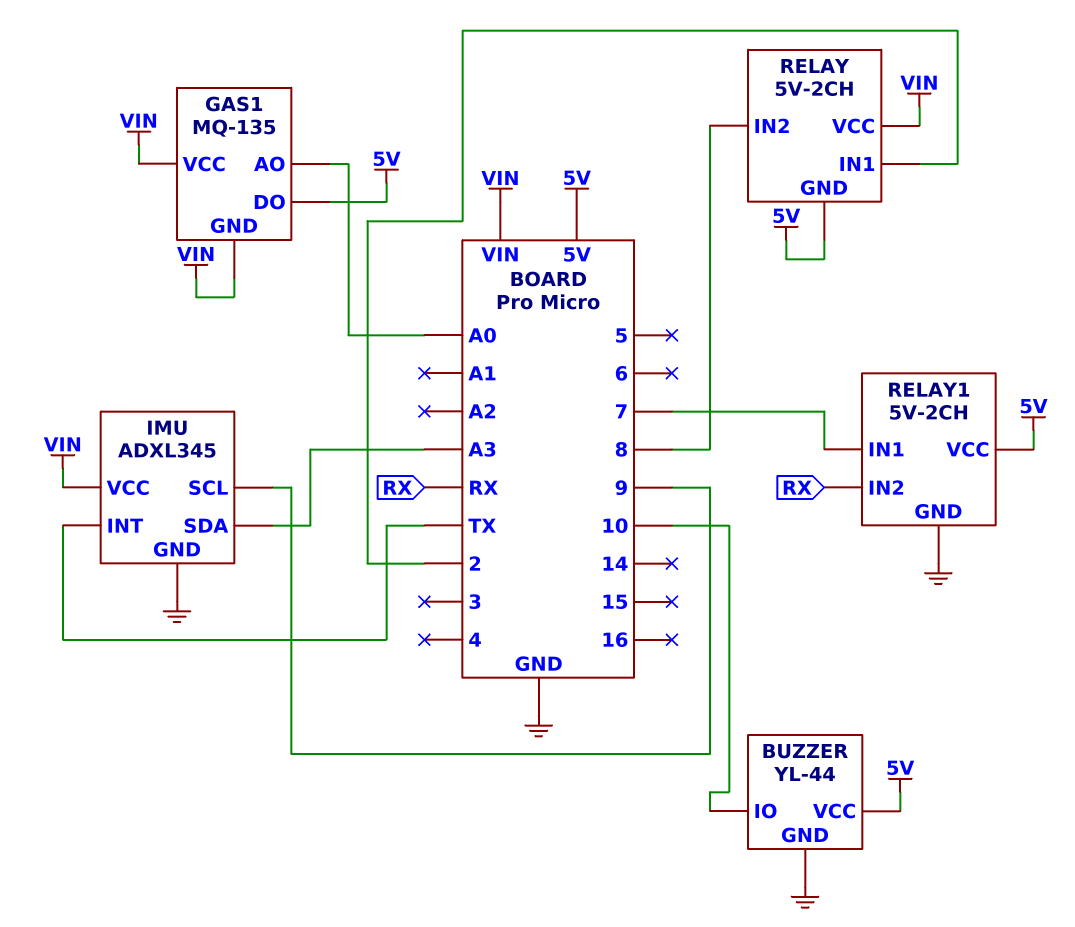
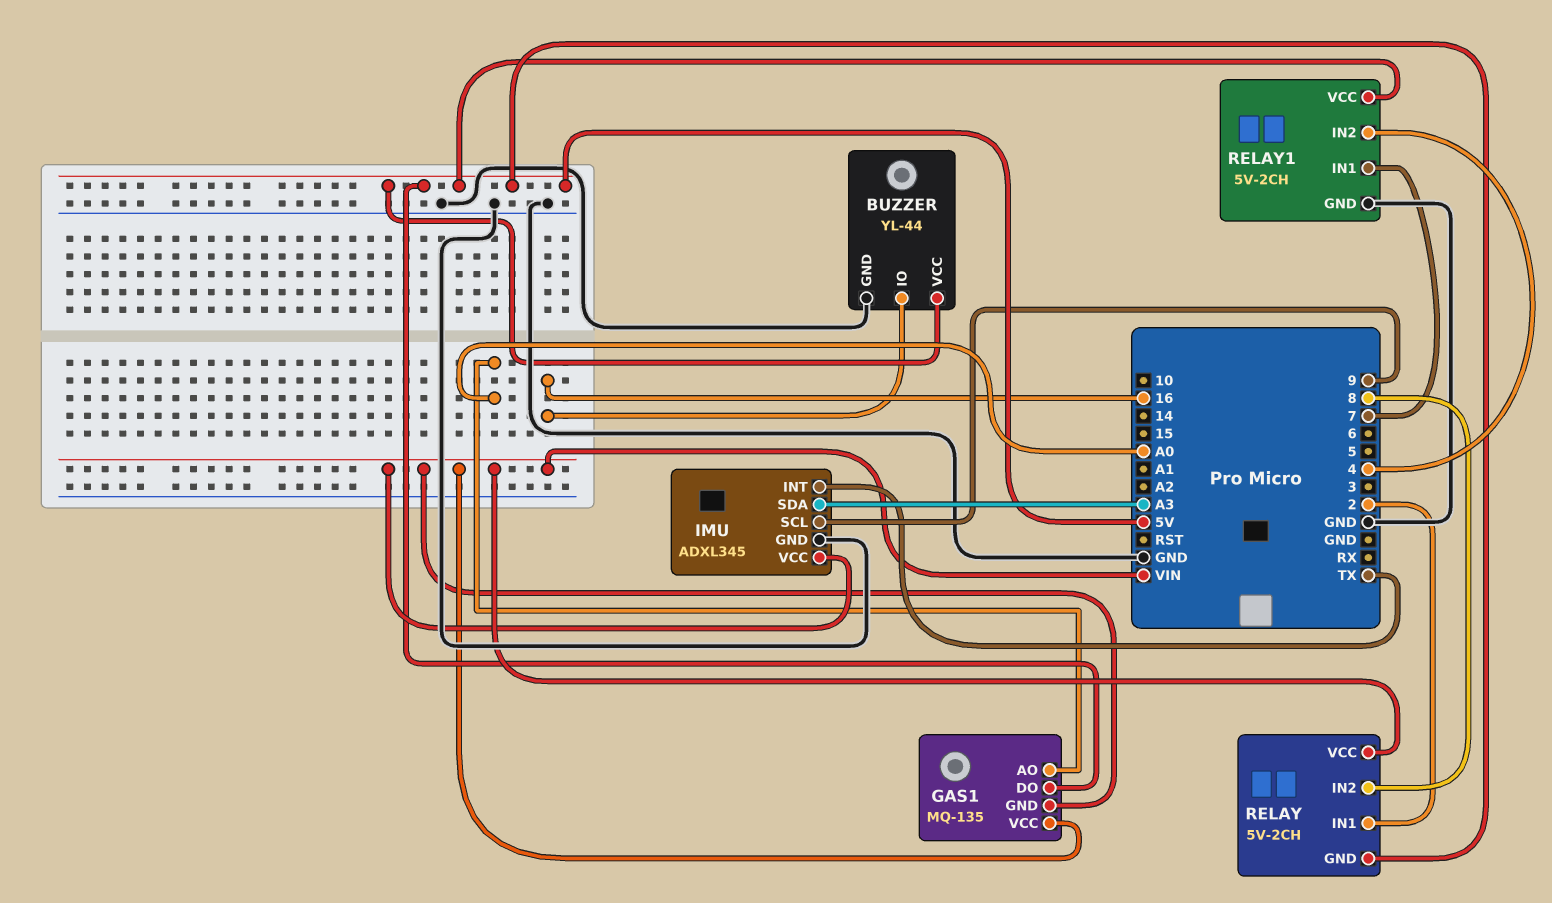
BUZZER pin IO: 10 -> 16
RELAY1 pin IN2: RX -> 4

